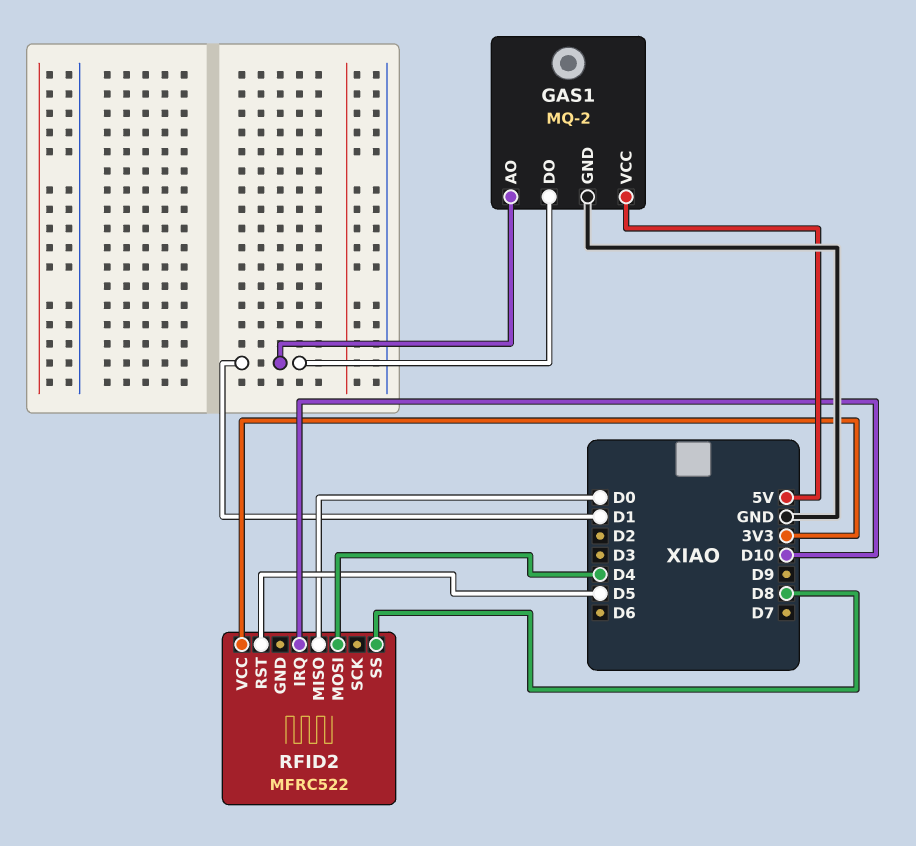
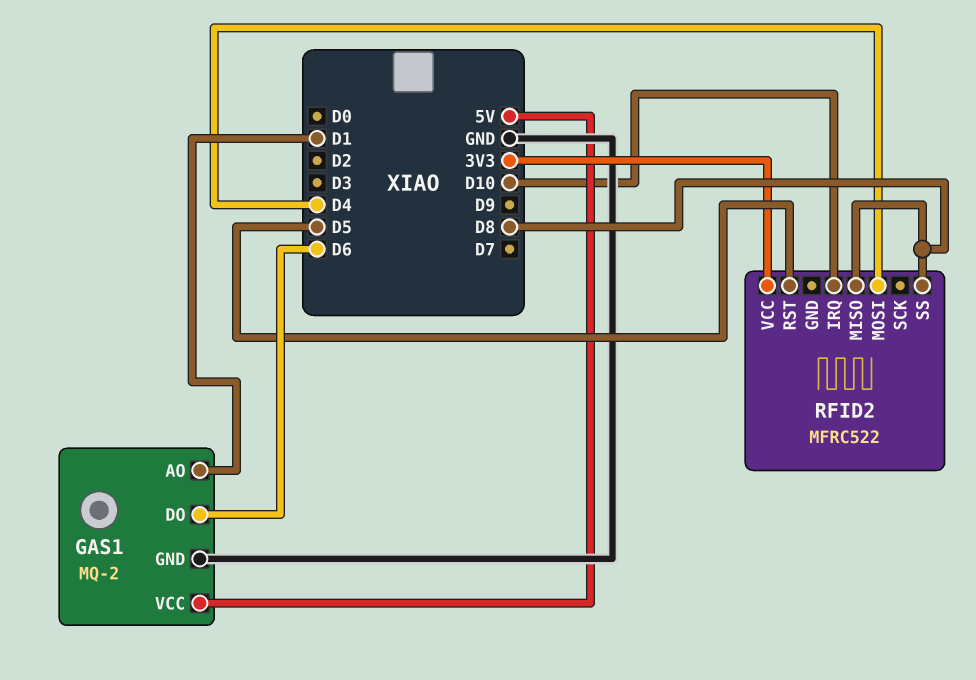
GAS1 pin DO: D1 -> D6
RFID2 pin MISO: D0 -> D8

